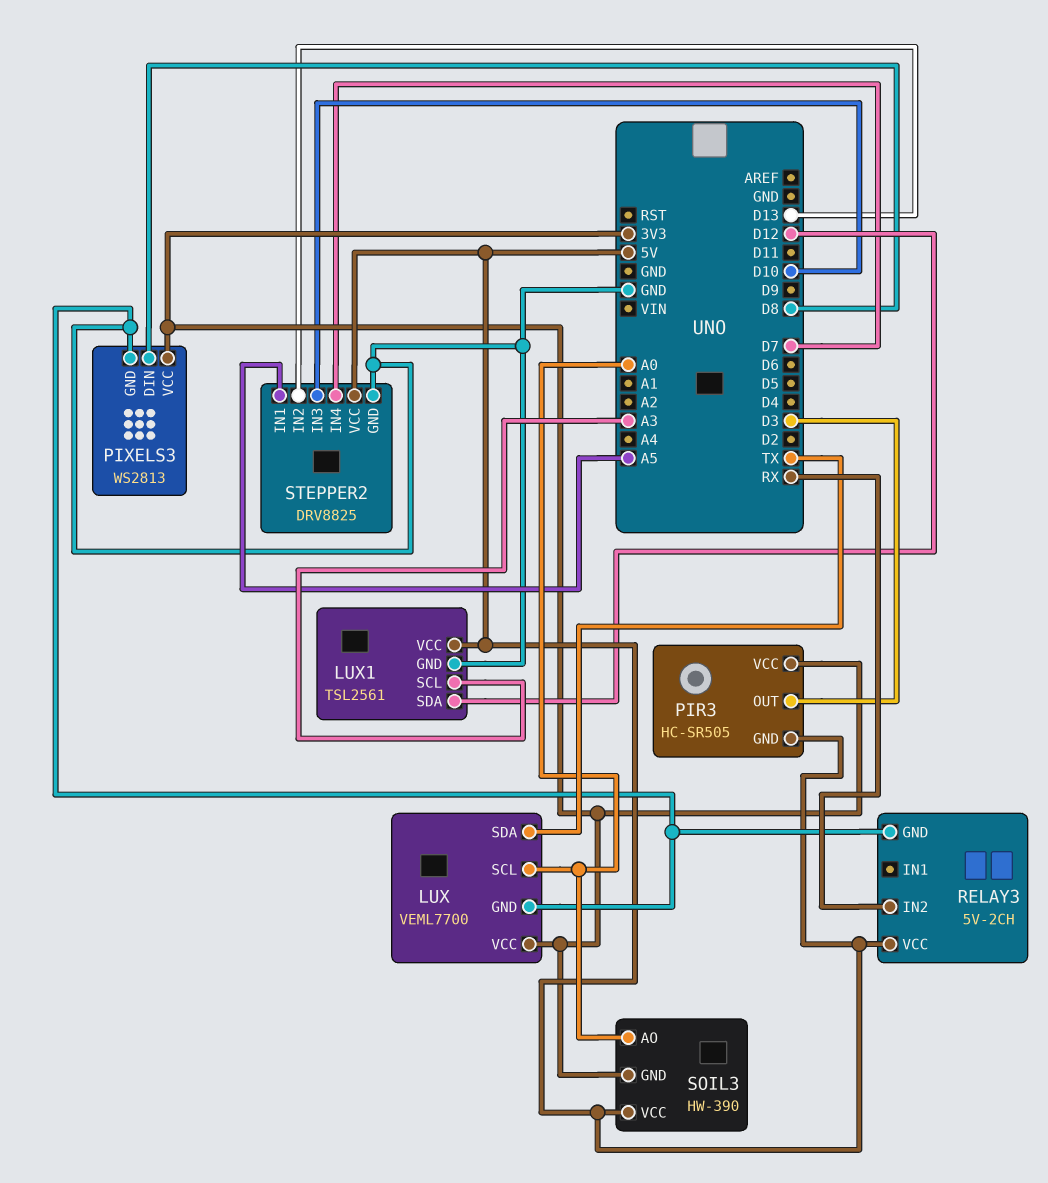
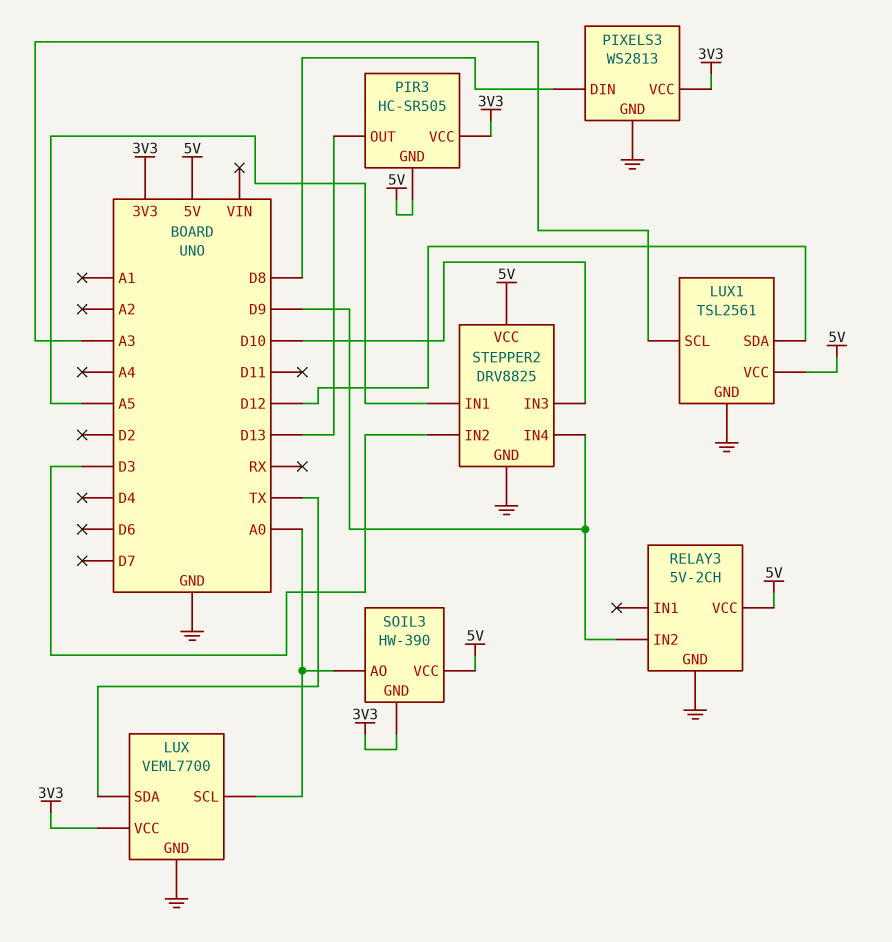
PIR3 pin OUT: D3 -> D13
RELAY3 pin IN2: RX -> D9
STEPPER2 pin IN2: D13 -> D3
STEPPER2 pin IN4: D7 -> D9

